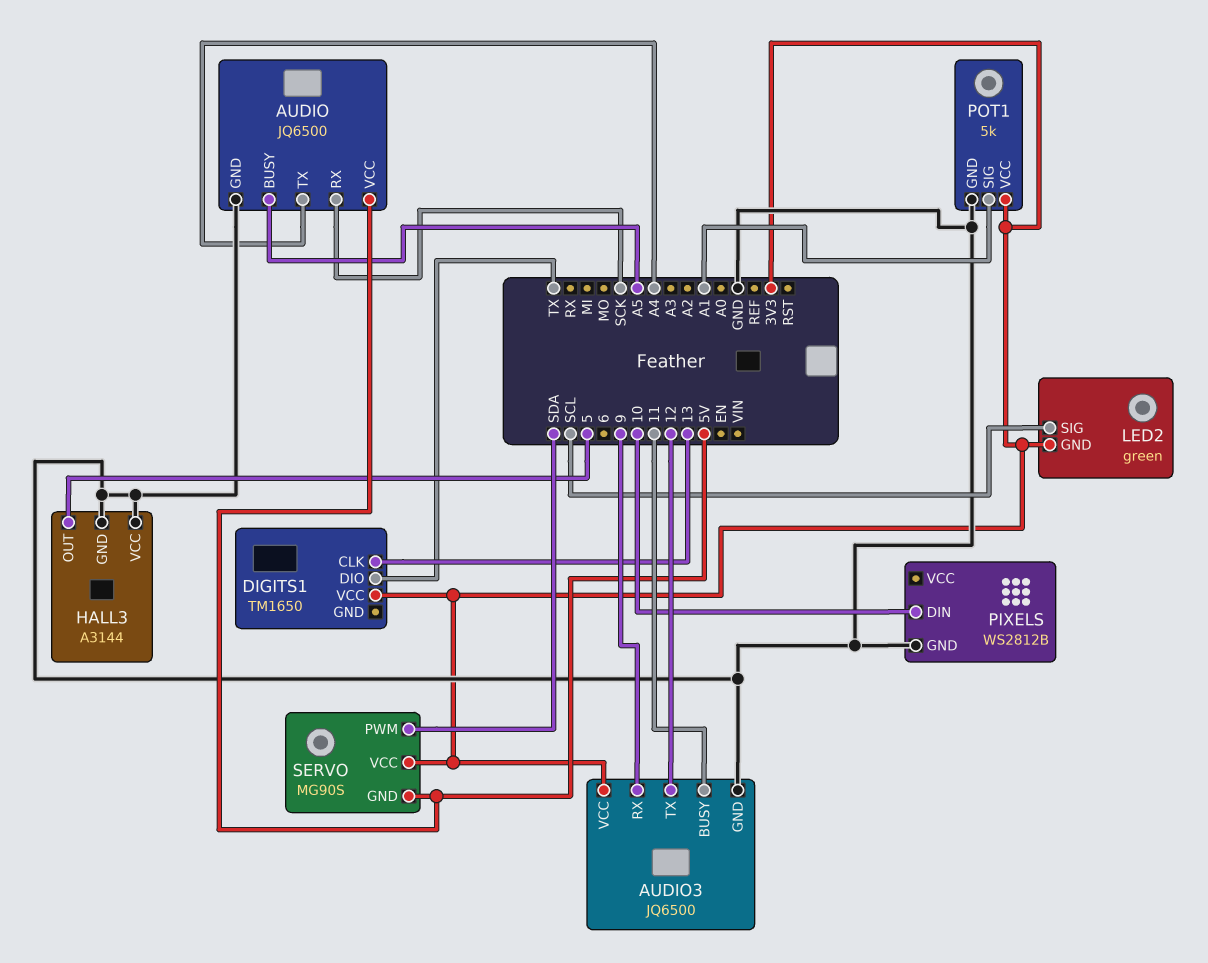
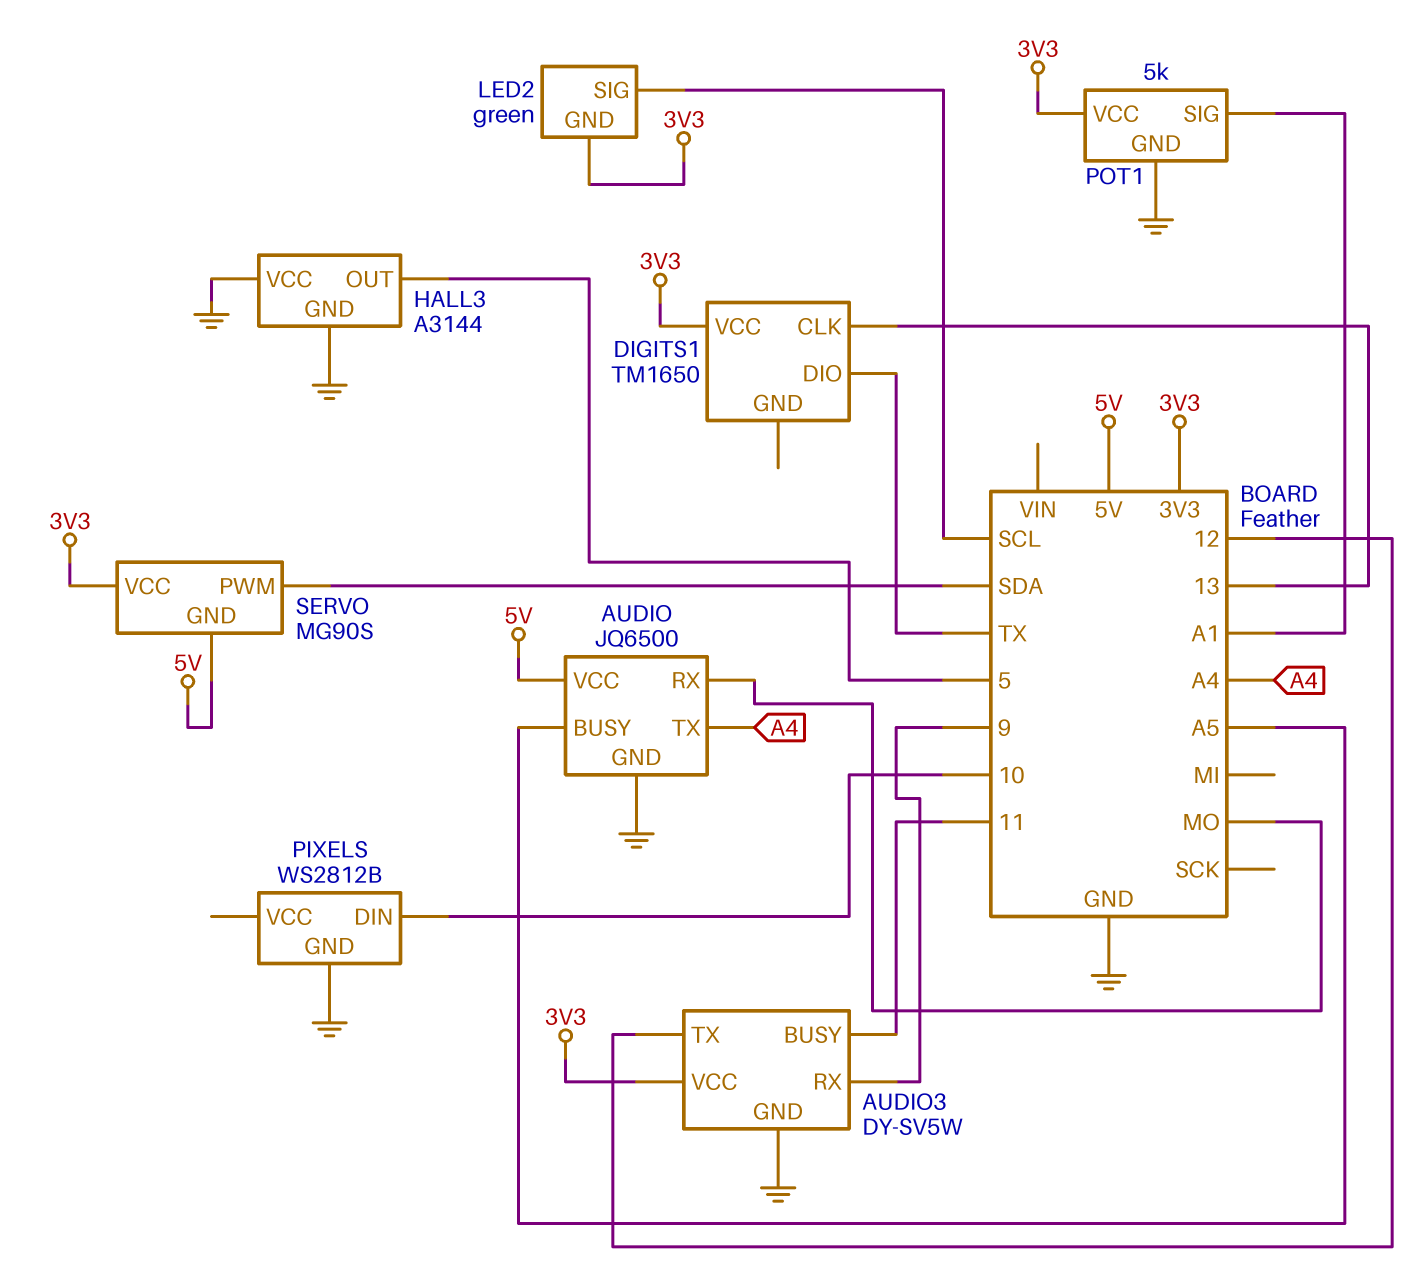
AUDIO pin RX: SCK -> MO
AUDIO3: JQ6500 -> DY-SV5W

